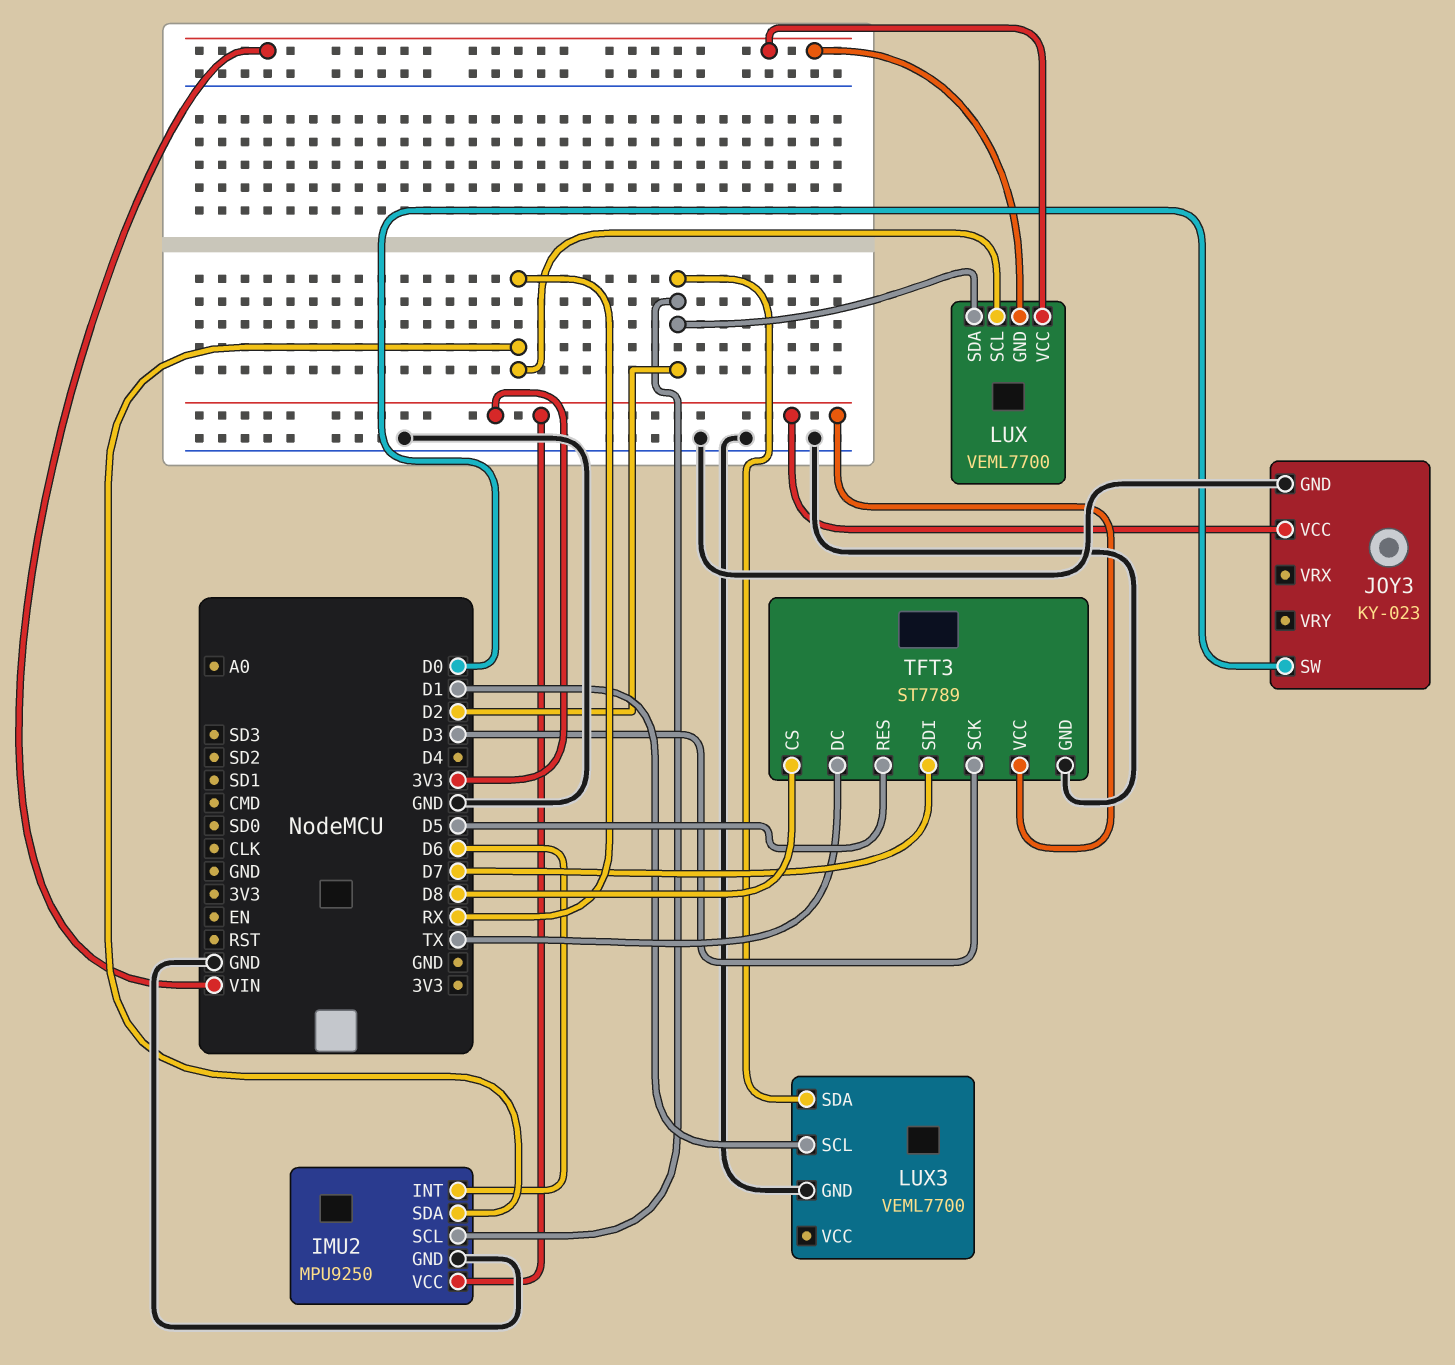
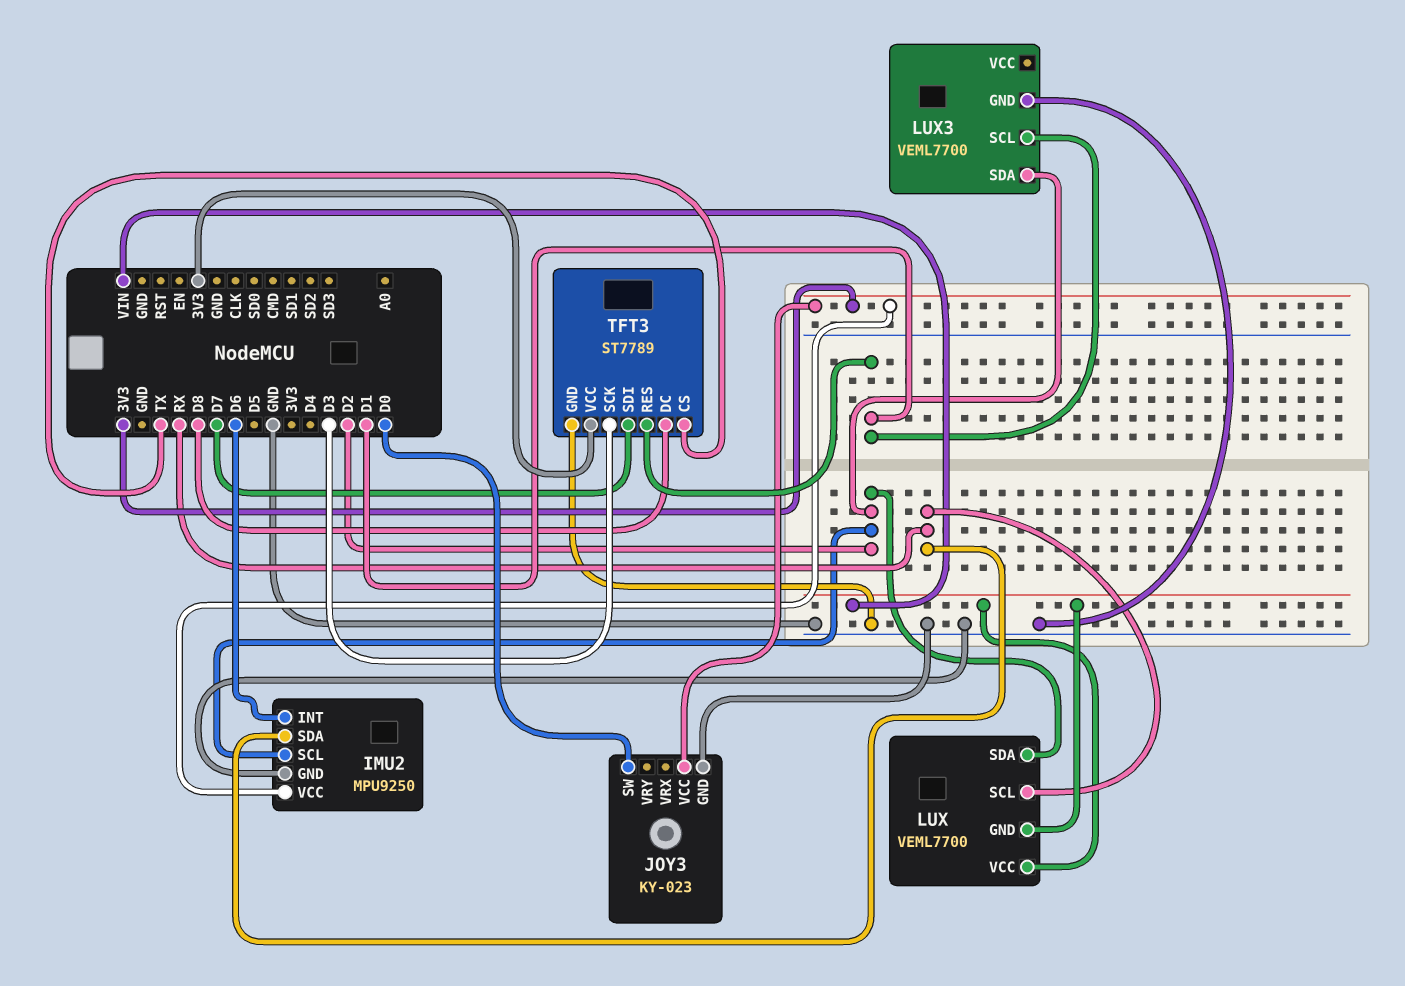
TFT3 pin CS: D8 -> TX
TFT3 pin DC: TX -> D8
TFT3 pin RES: D5 -> D1

